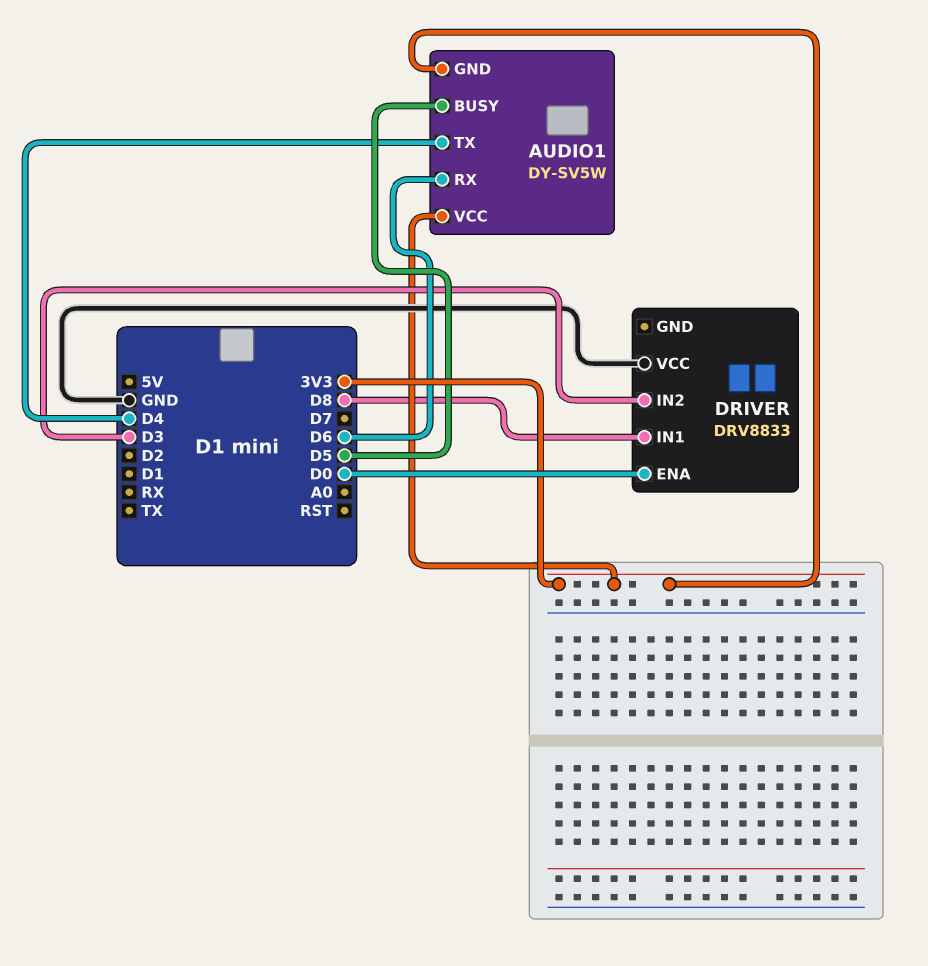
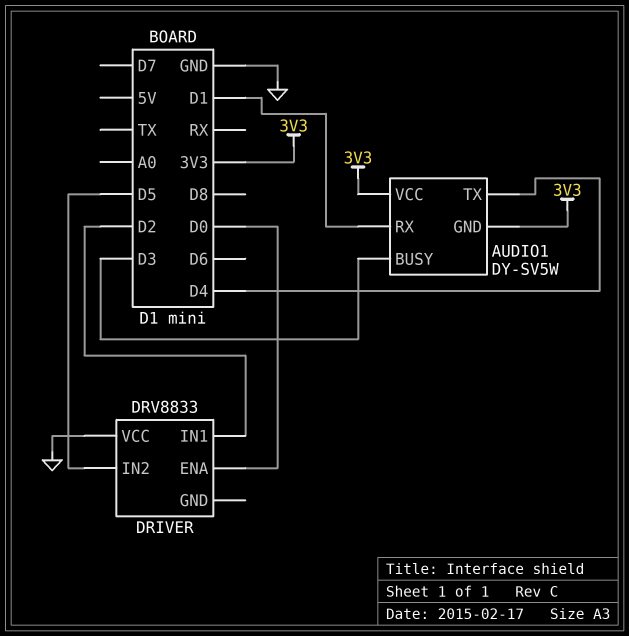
AUDIO1 pin BUSY: D5 -> D3
AUDIO1 pin RX: D6 -> D1
DRIVER pin IN1: D8 -> D2
DRIVER pin IN2: D3 -> D5

